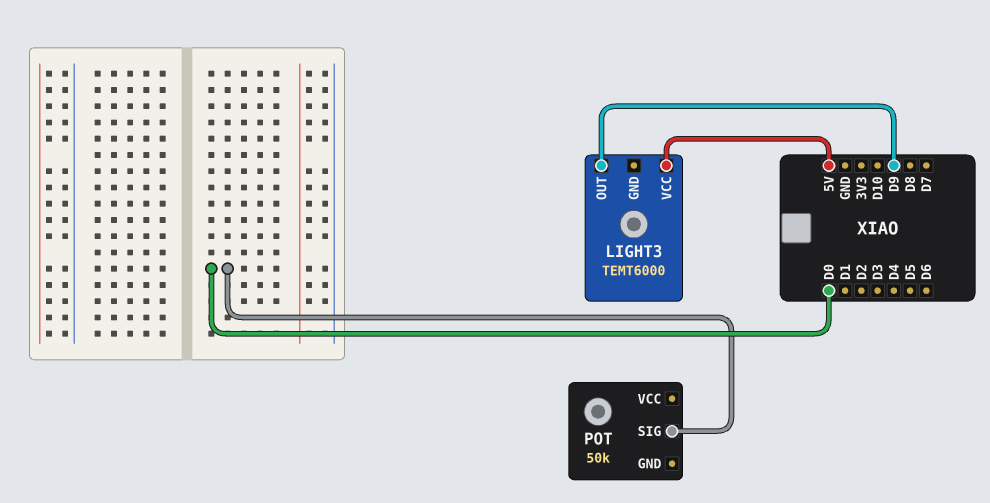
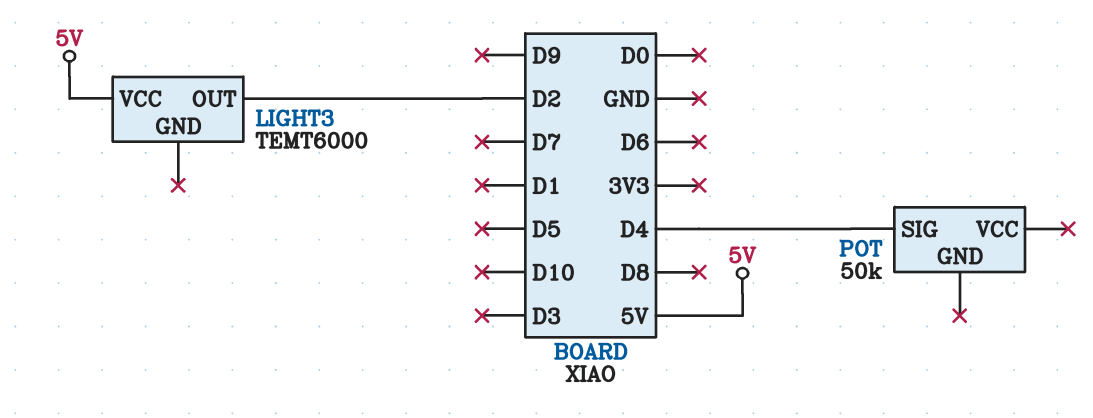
LIGHT3 pin OUT: D9 -> D2
POT pin SIG: D0 -> D4

